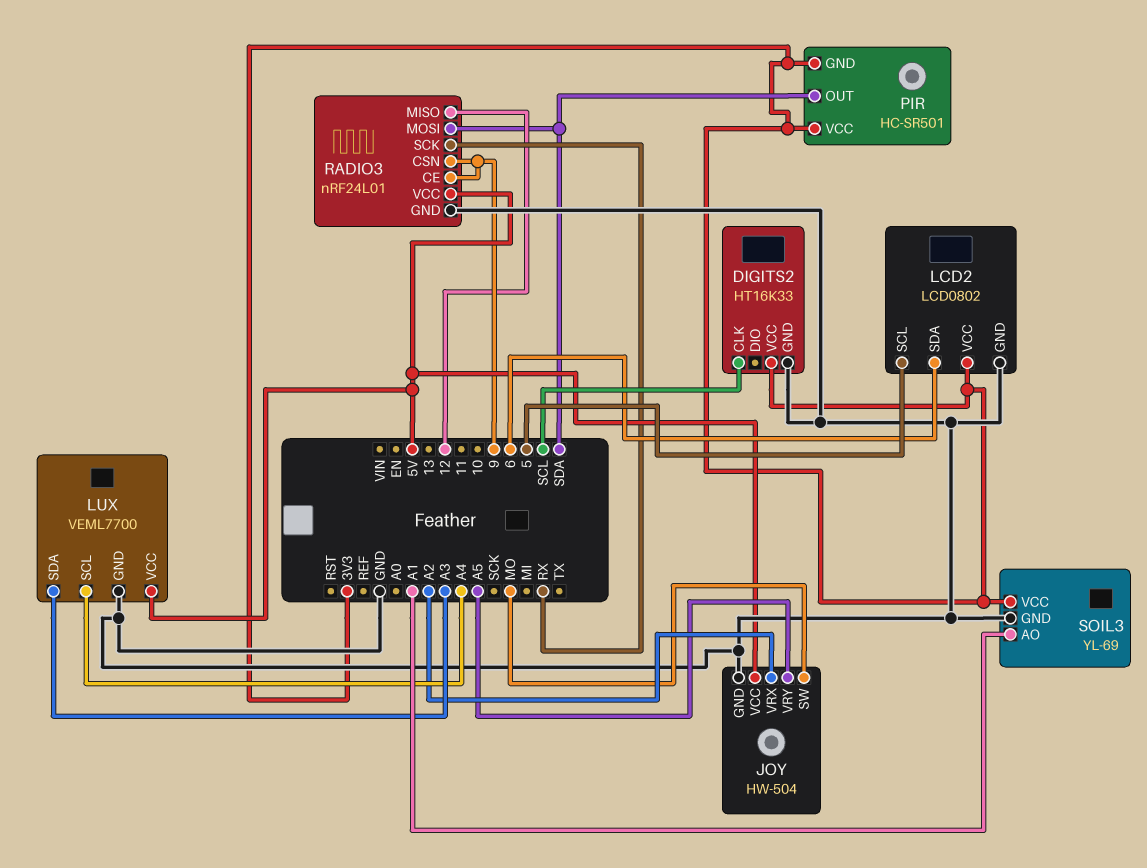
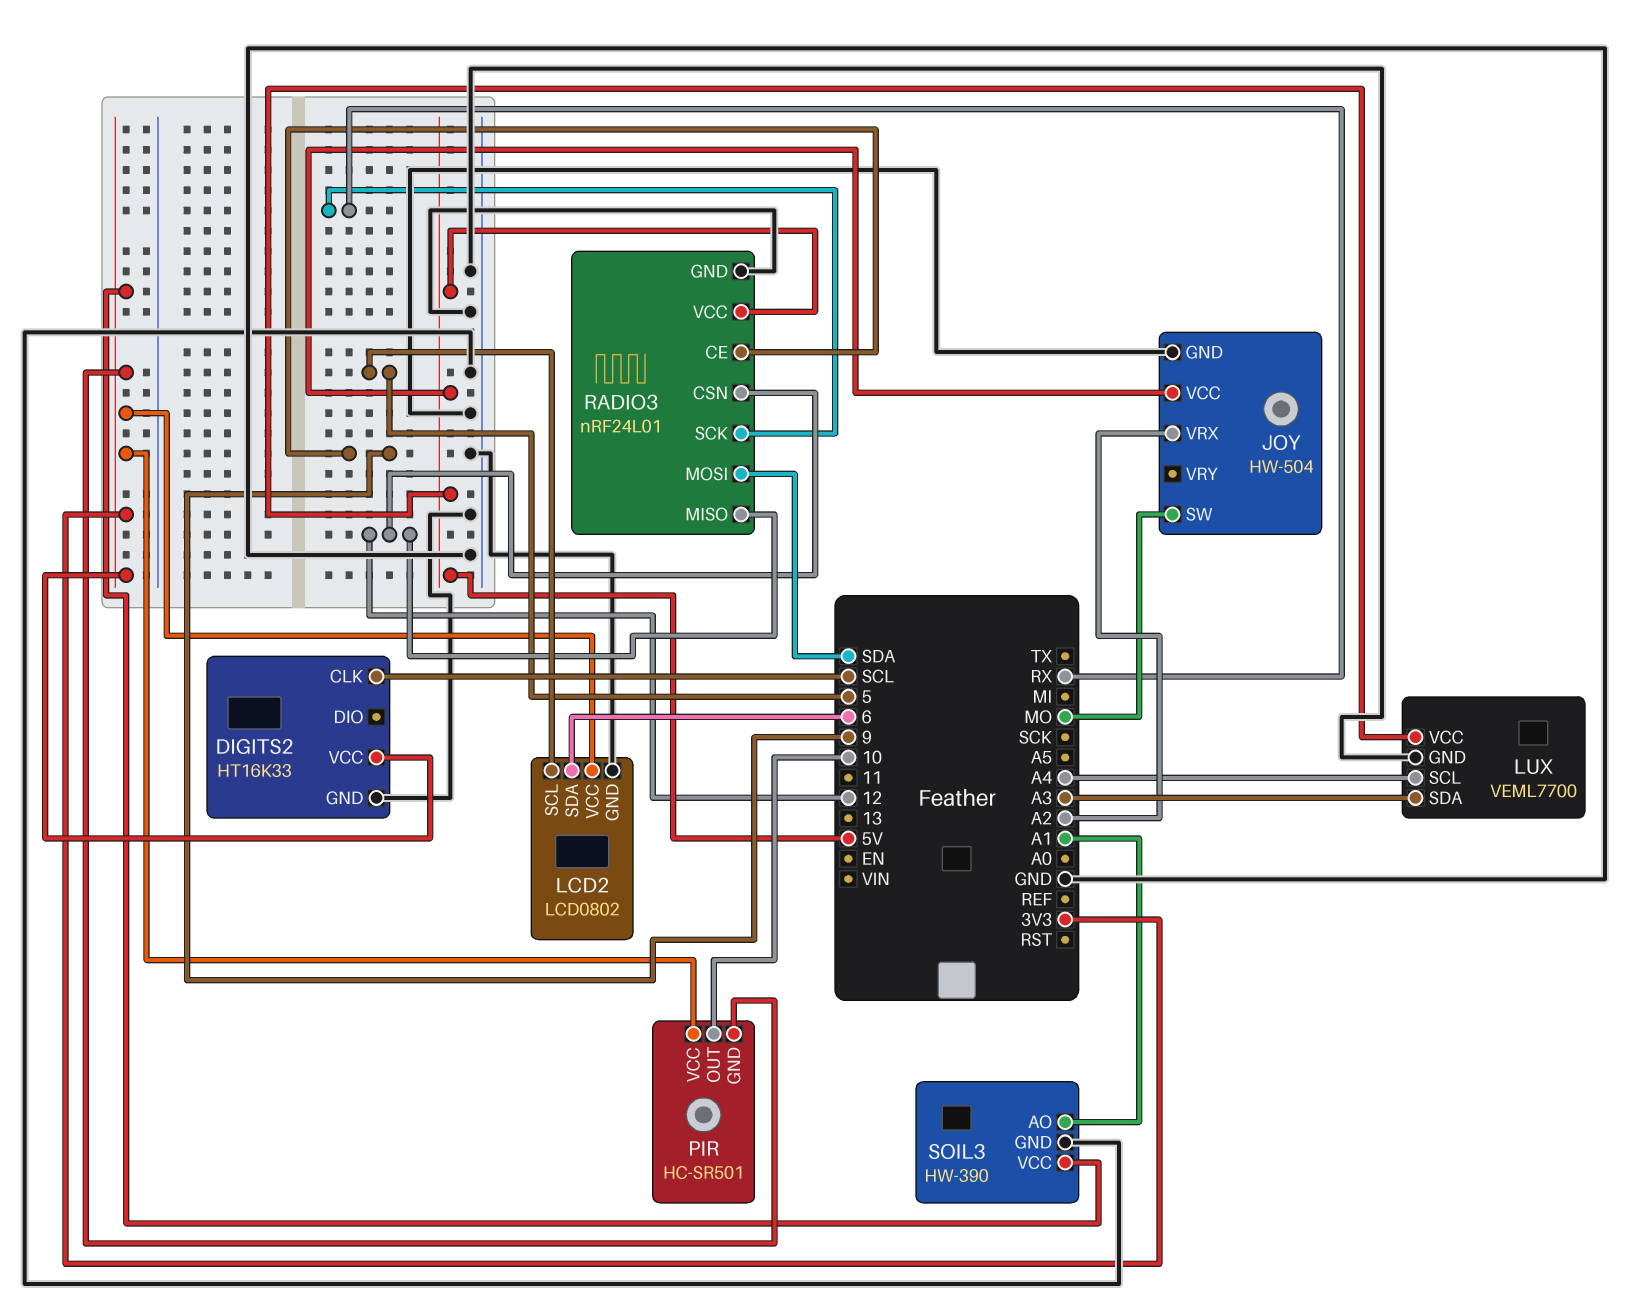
JOY pin VRY: A5 -> none
PIR pin OUT: SDA -> 10
RADIO3 pin CSN: 9 -> 12
SOIL3: YL-69 -> HW-390

